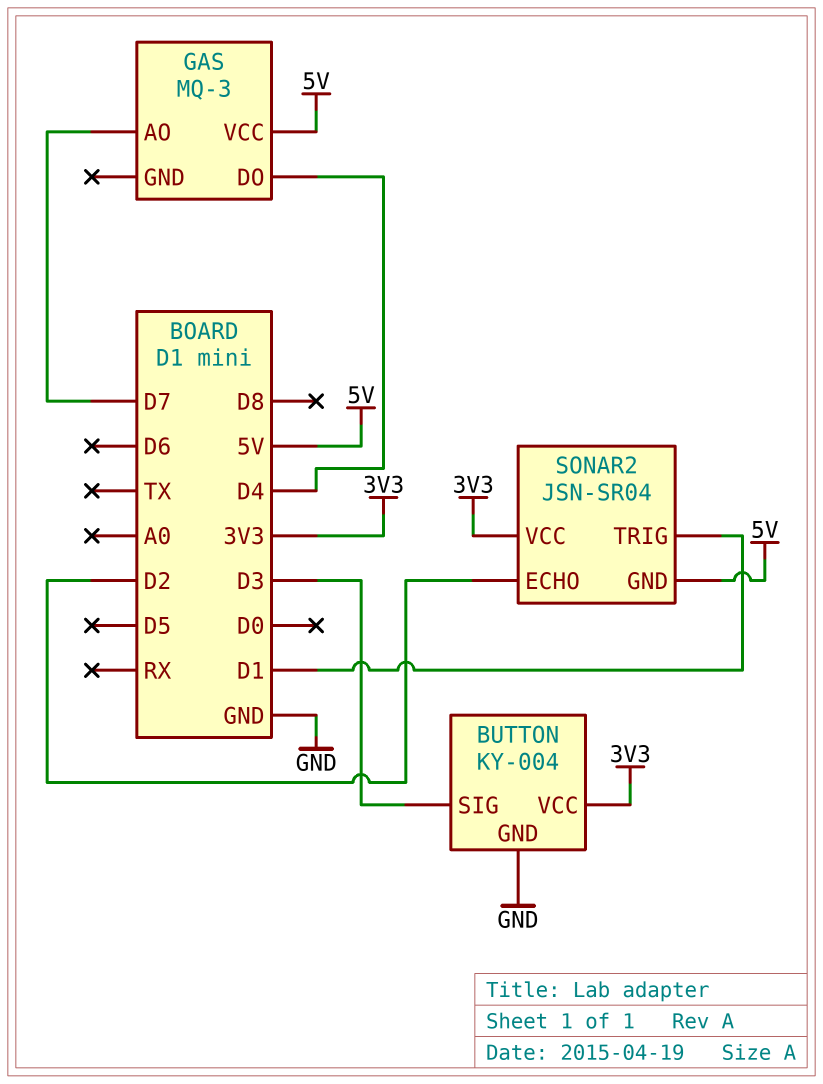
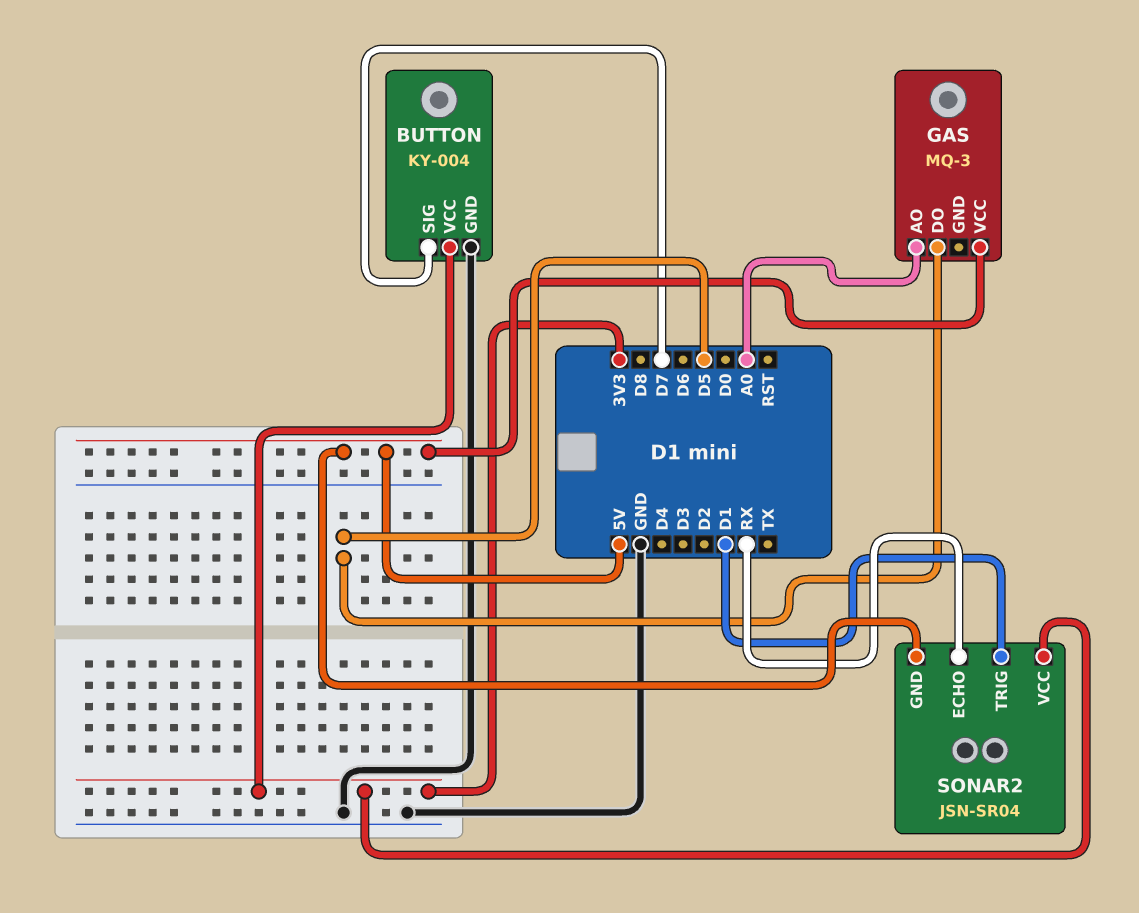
BUTTON pin SIG: D3 -> D7
GAS pin AO: D7 -> A0
GAS pin DO: D4 -> D5
SONAR2 pin ECHO: D2 -> RX

